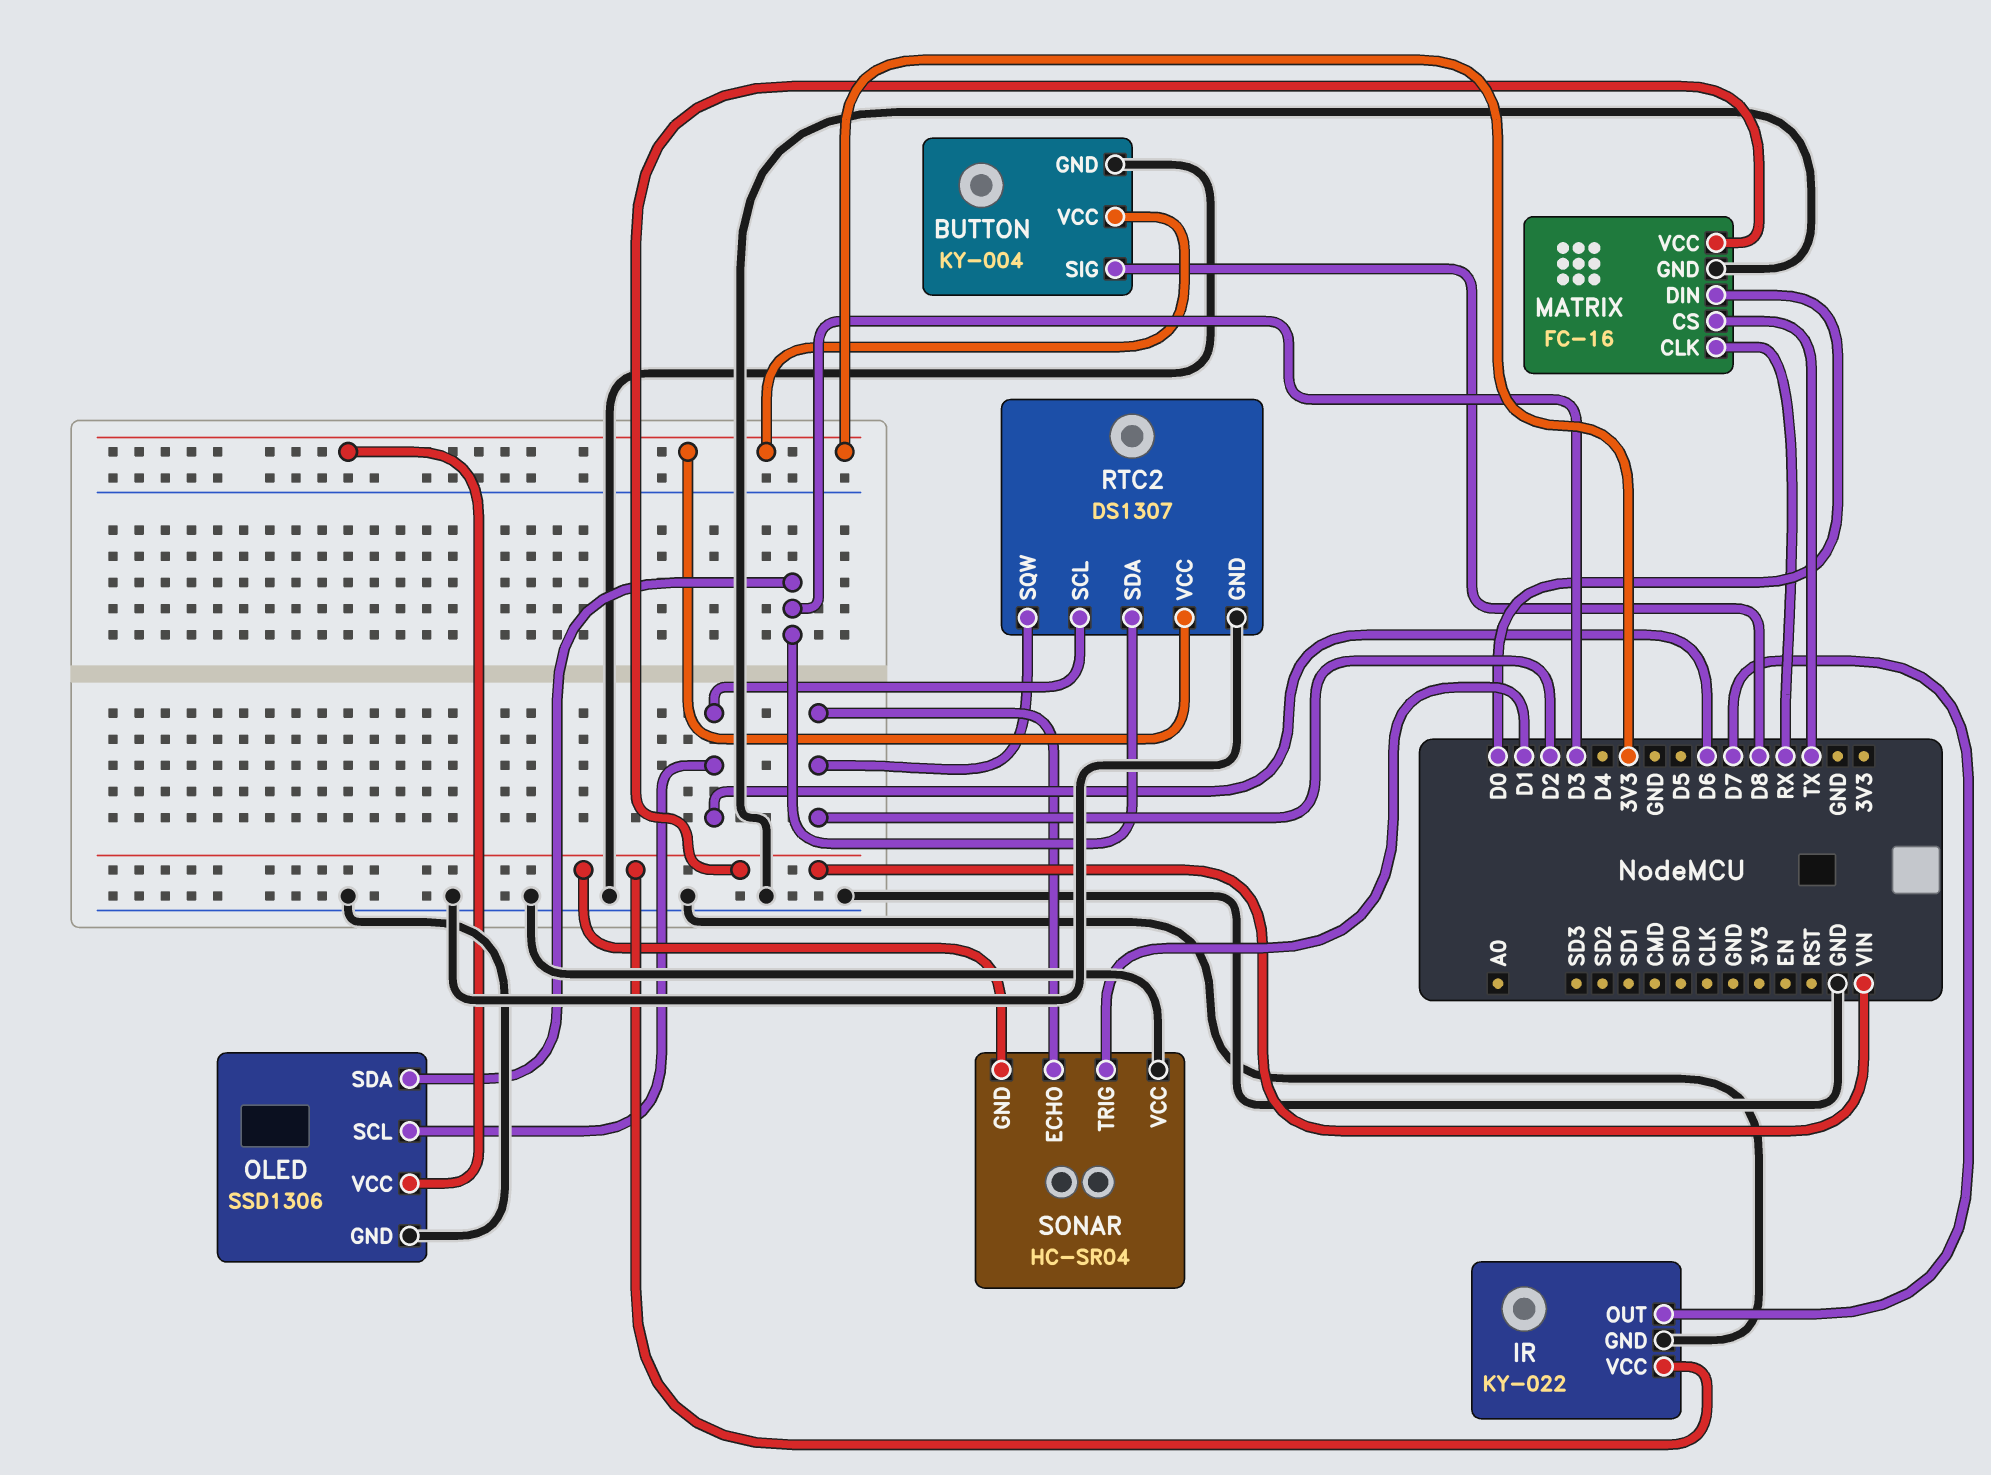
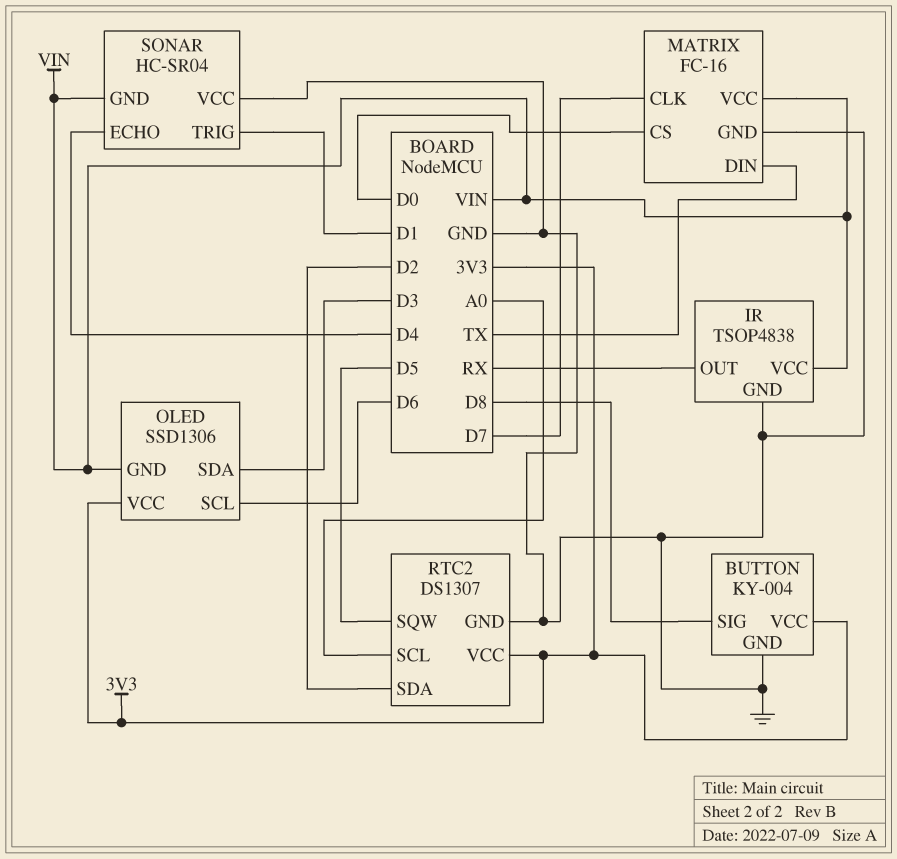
IR: KY-022 -> TSOP4838
IR pin OUT: D7 -> RX
MATRIX pin CLK: RX -> D7
MATRIX pin CS: TX -> D0
MATRIX pin DIN: D0 -> TX
OLED pin GND: GND -> VIN
RTC2 pin SCL: D6 -> A0
RTC2 pin SDA: D3 -> D2
RTC2 pin SQW: D2 -> D5
SONAR pin ECHO: D2 -> D4

